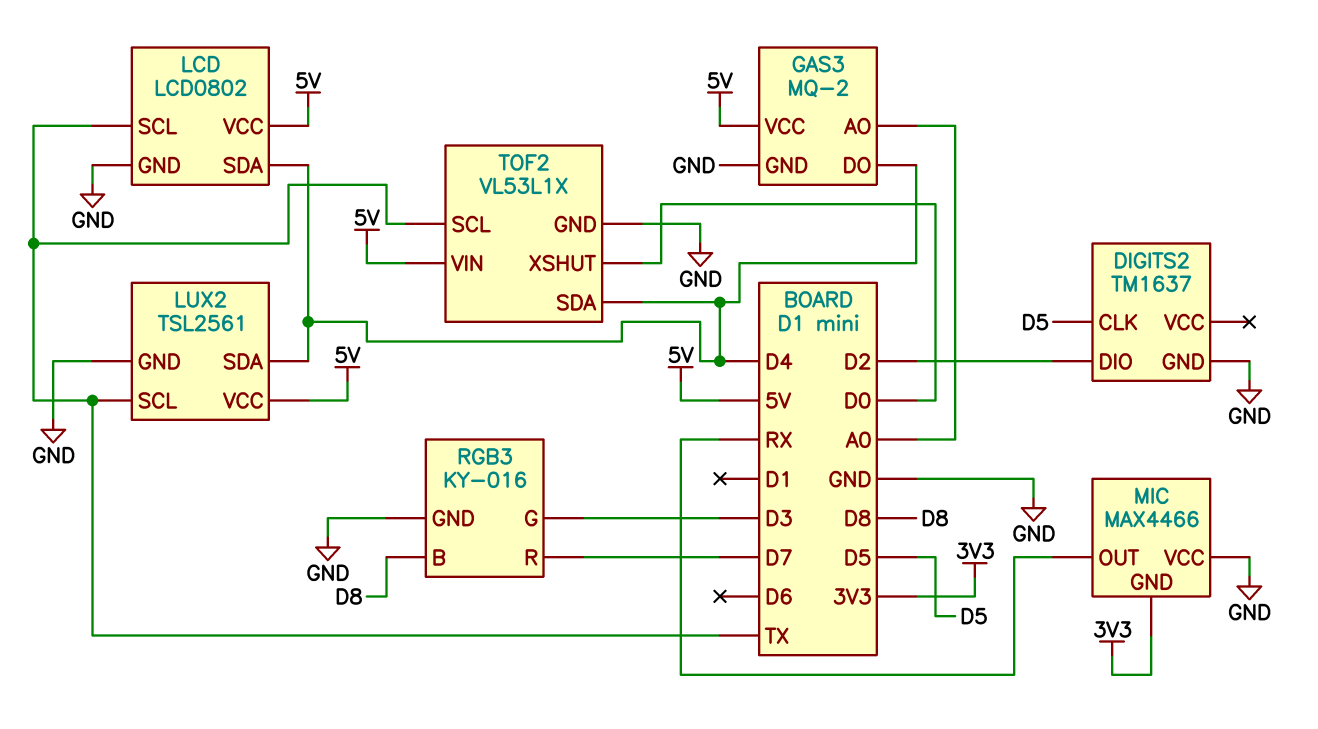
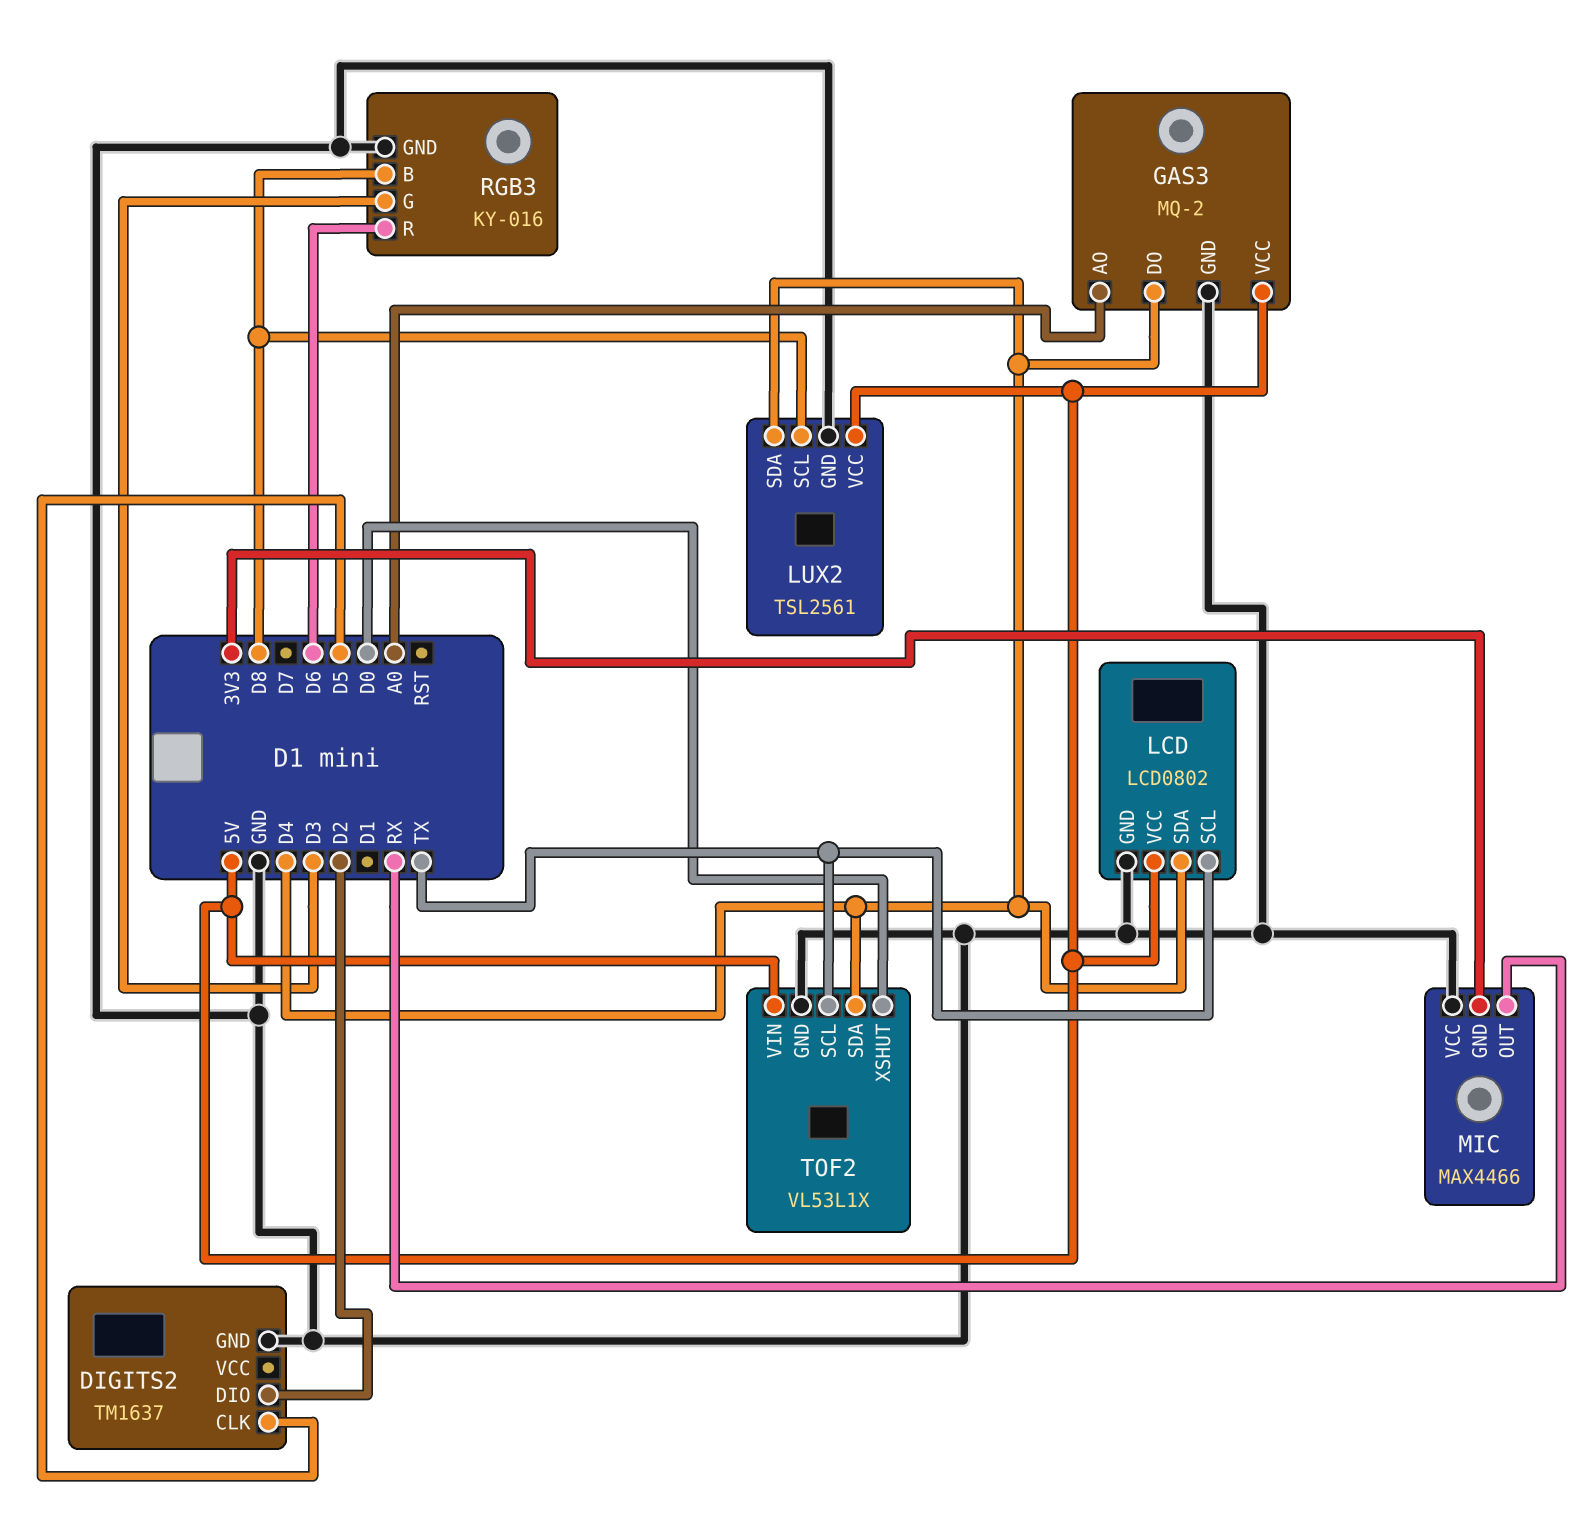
LUX2 pin SCL: TX -> D8
RGB3 pin R: D7 -> D6

